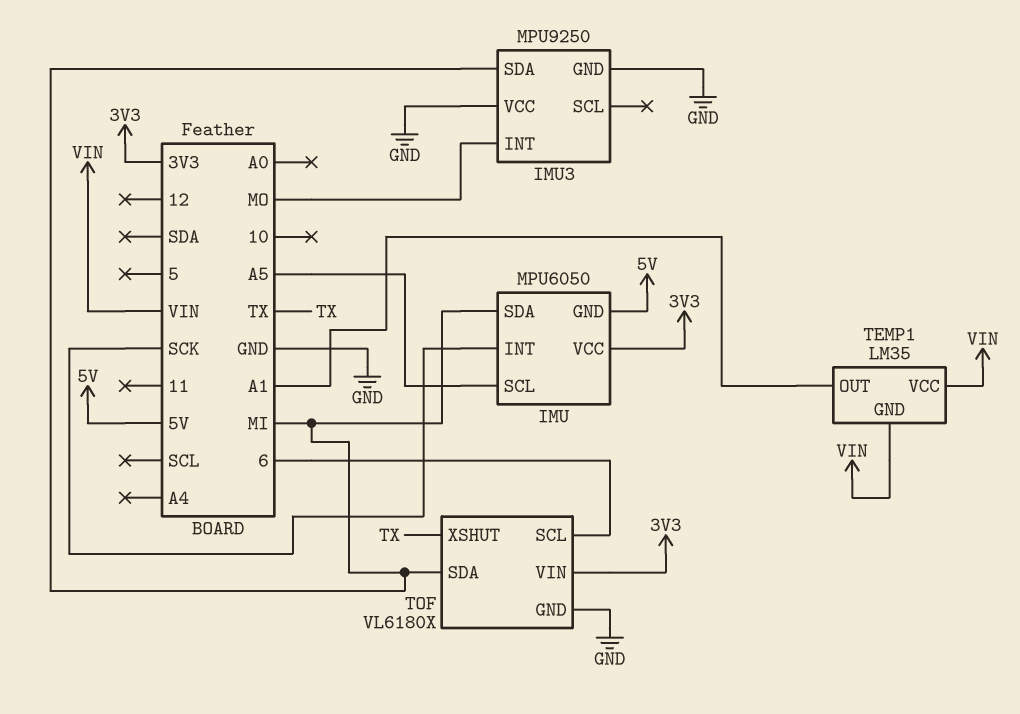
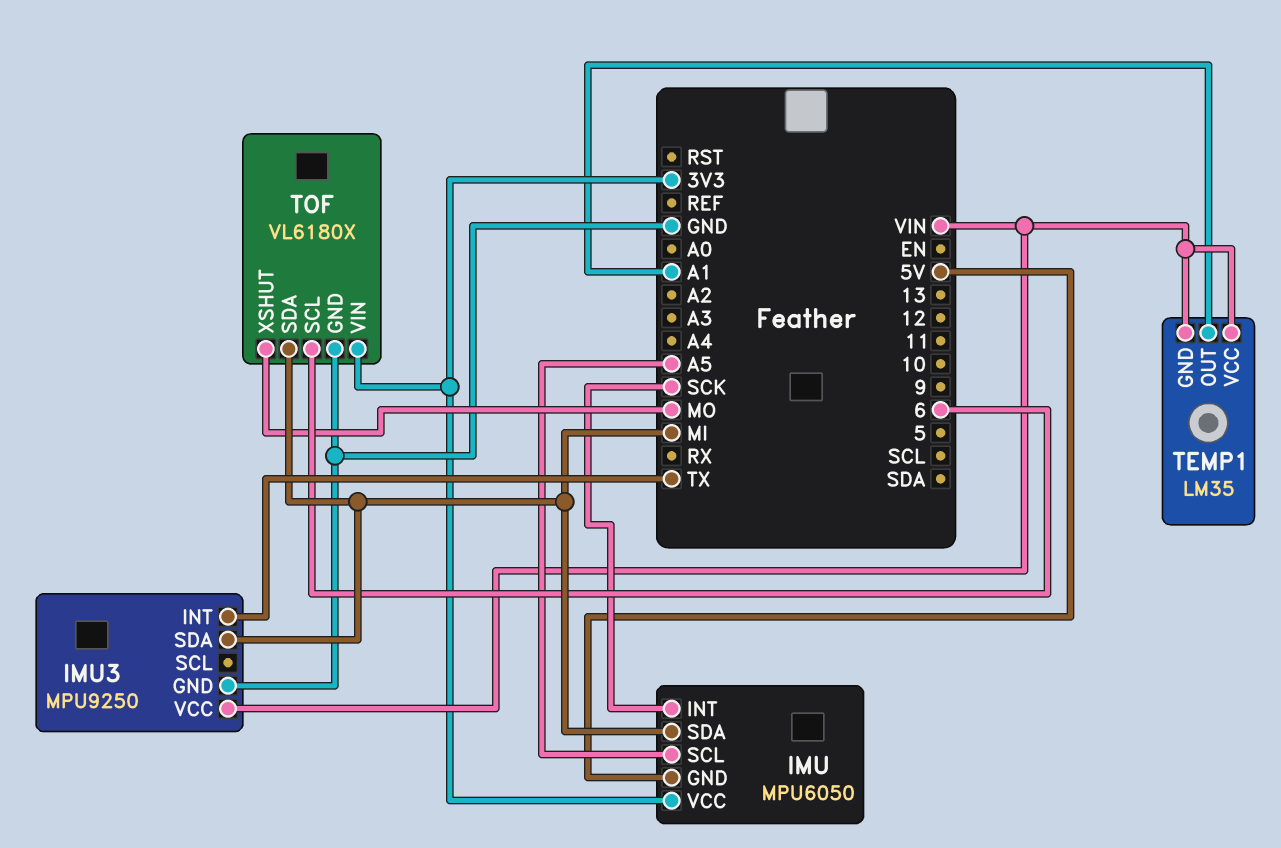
IMU3 pin INT: MO -> TX
IMU3 pin VCC: GND -> VIN
TOF pin XSHUT: TX -> MO

